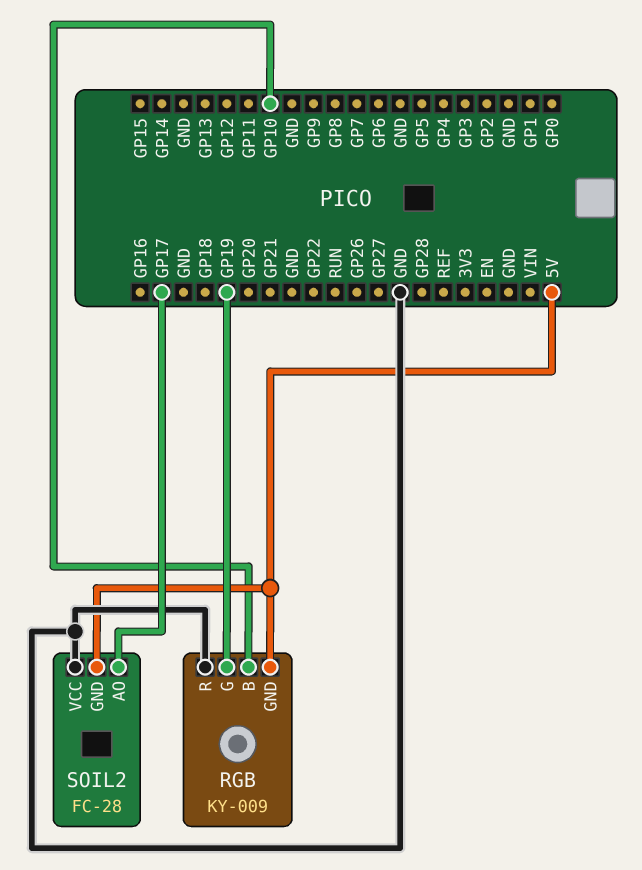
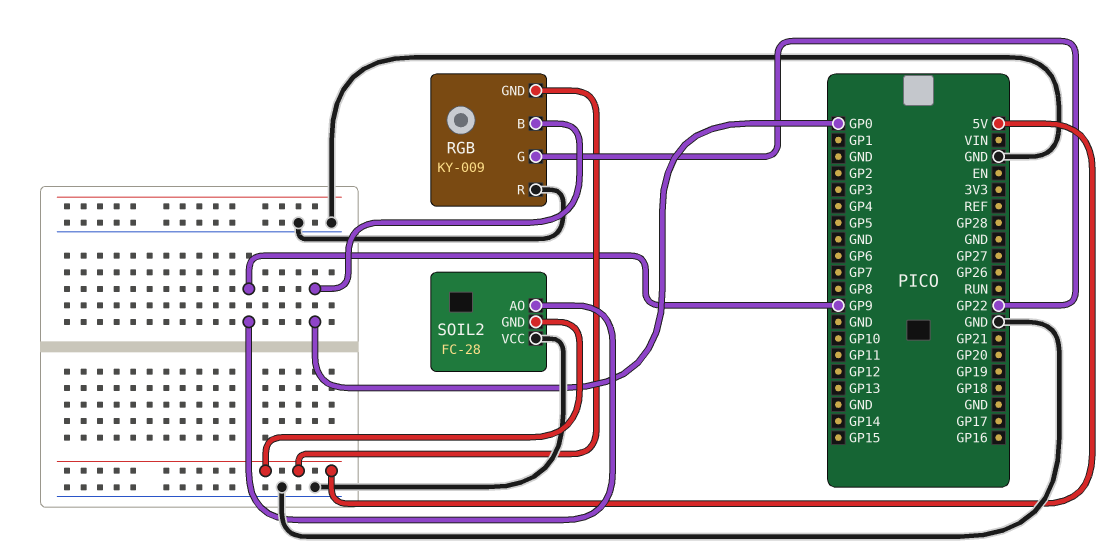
RGB pin B: GP10 -> GP0
RGB pin G: GP19 -> GP22
SOIL2 pin AO: GP17 -> GP9

